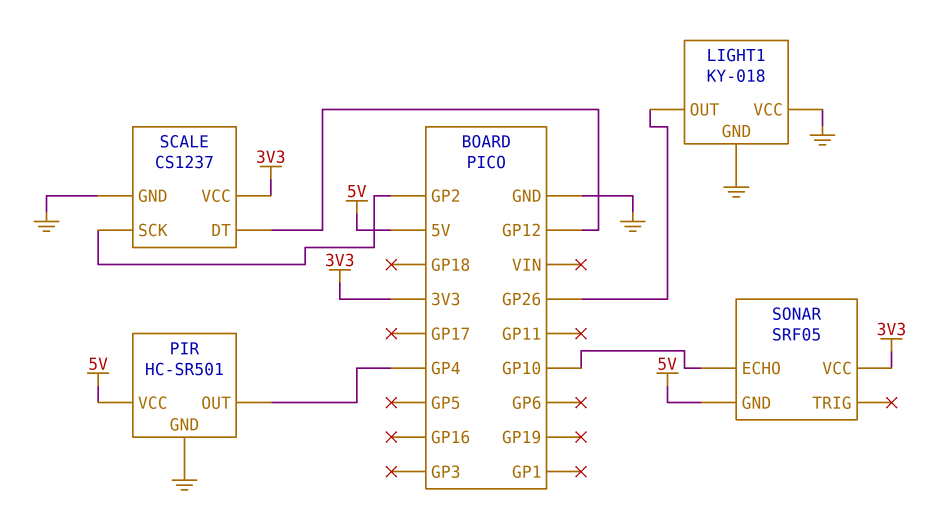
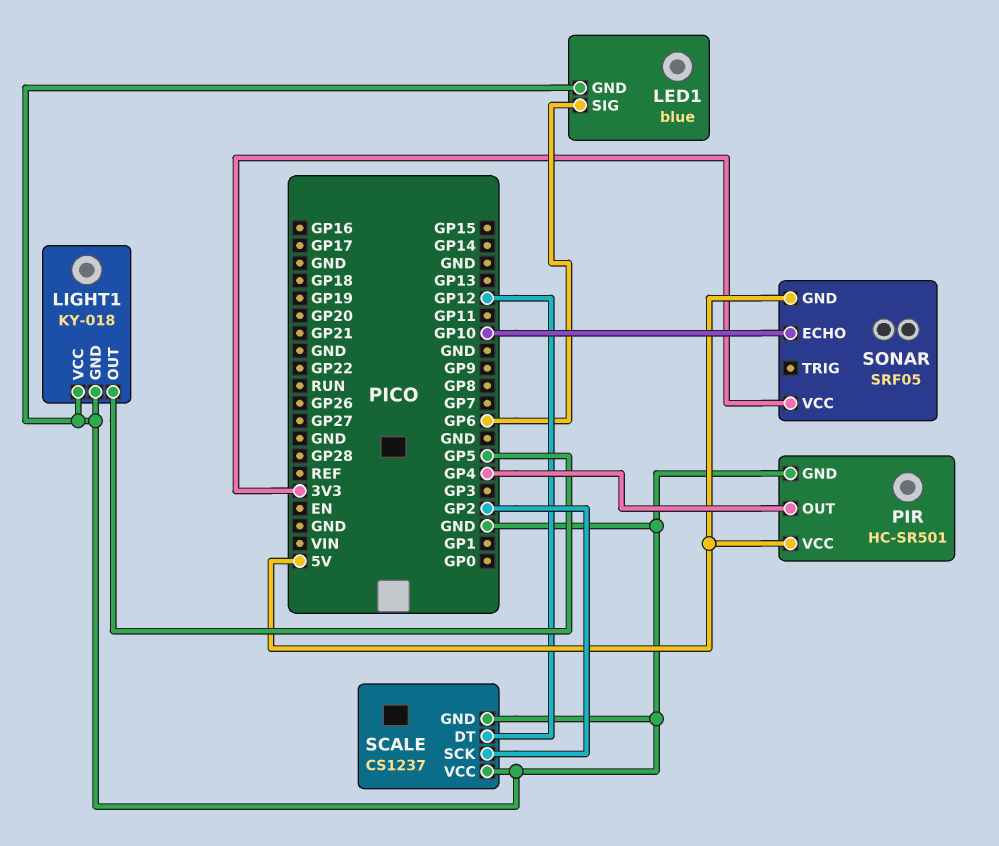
LED1: none -> blue
LED1 pin GND: none -> GND
LED1 pin SIG: none -> GP6
LIGHT1 pin OUT: GP26 -> GP5
SCALE pin VCC: 3V3 -> GND

